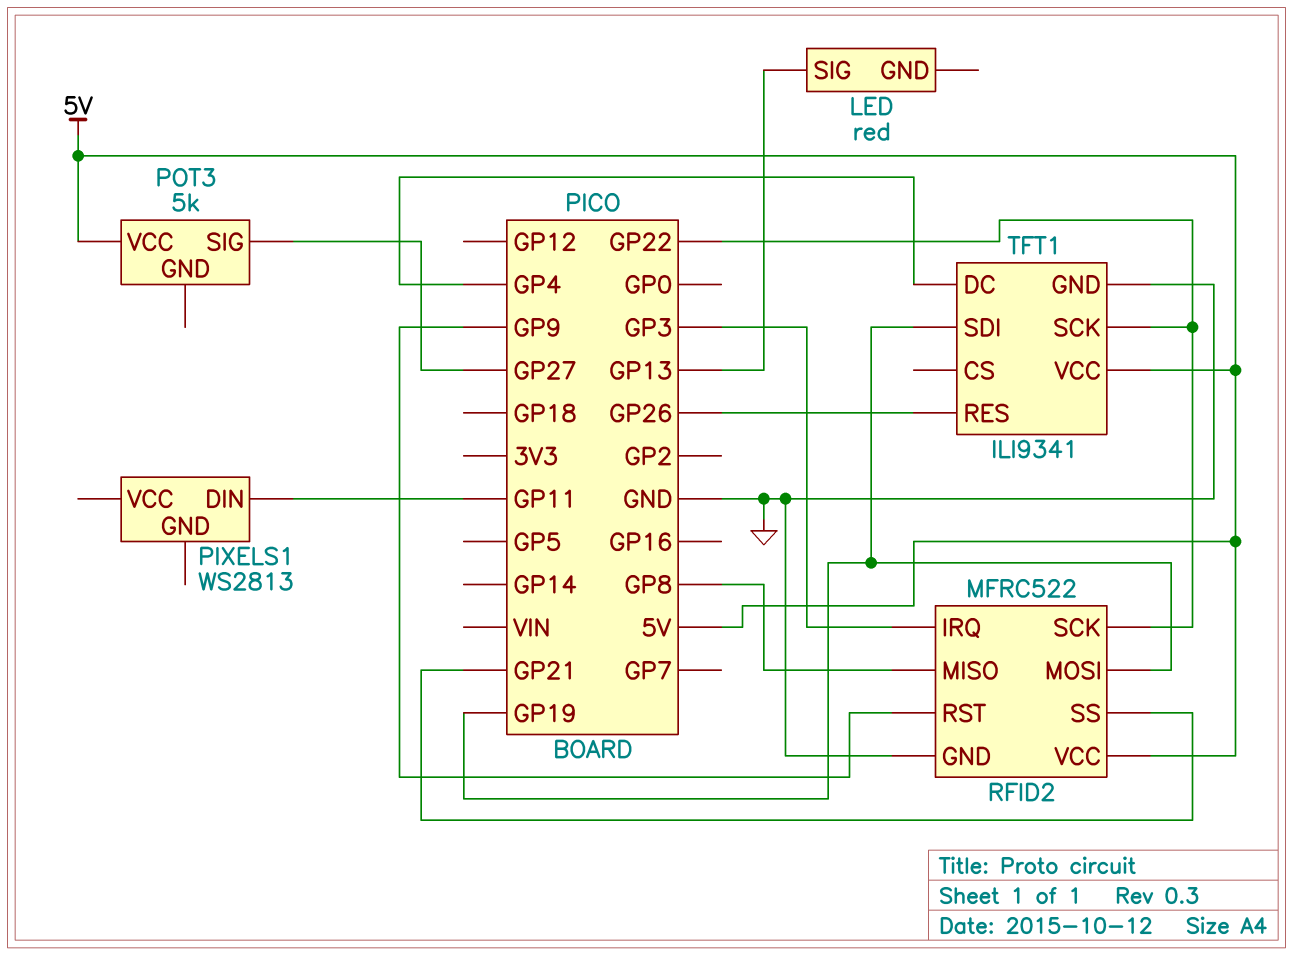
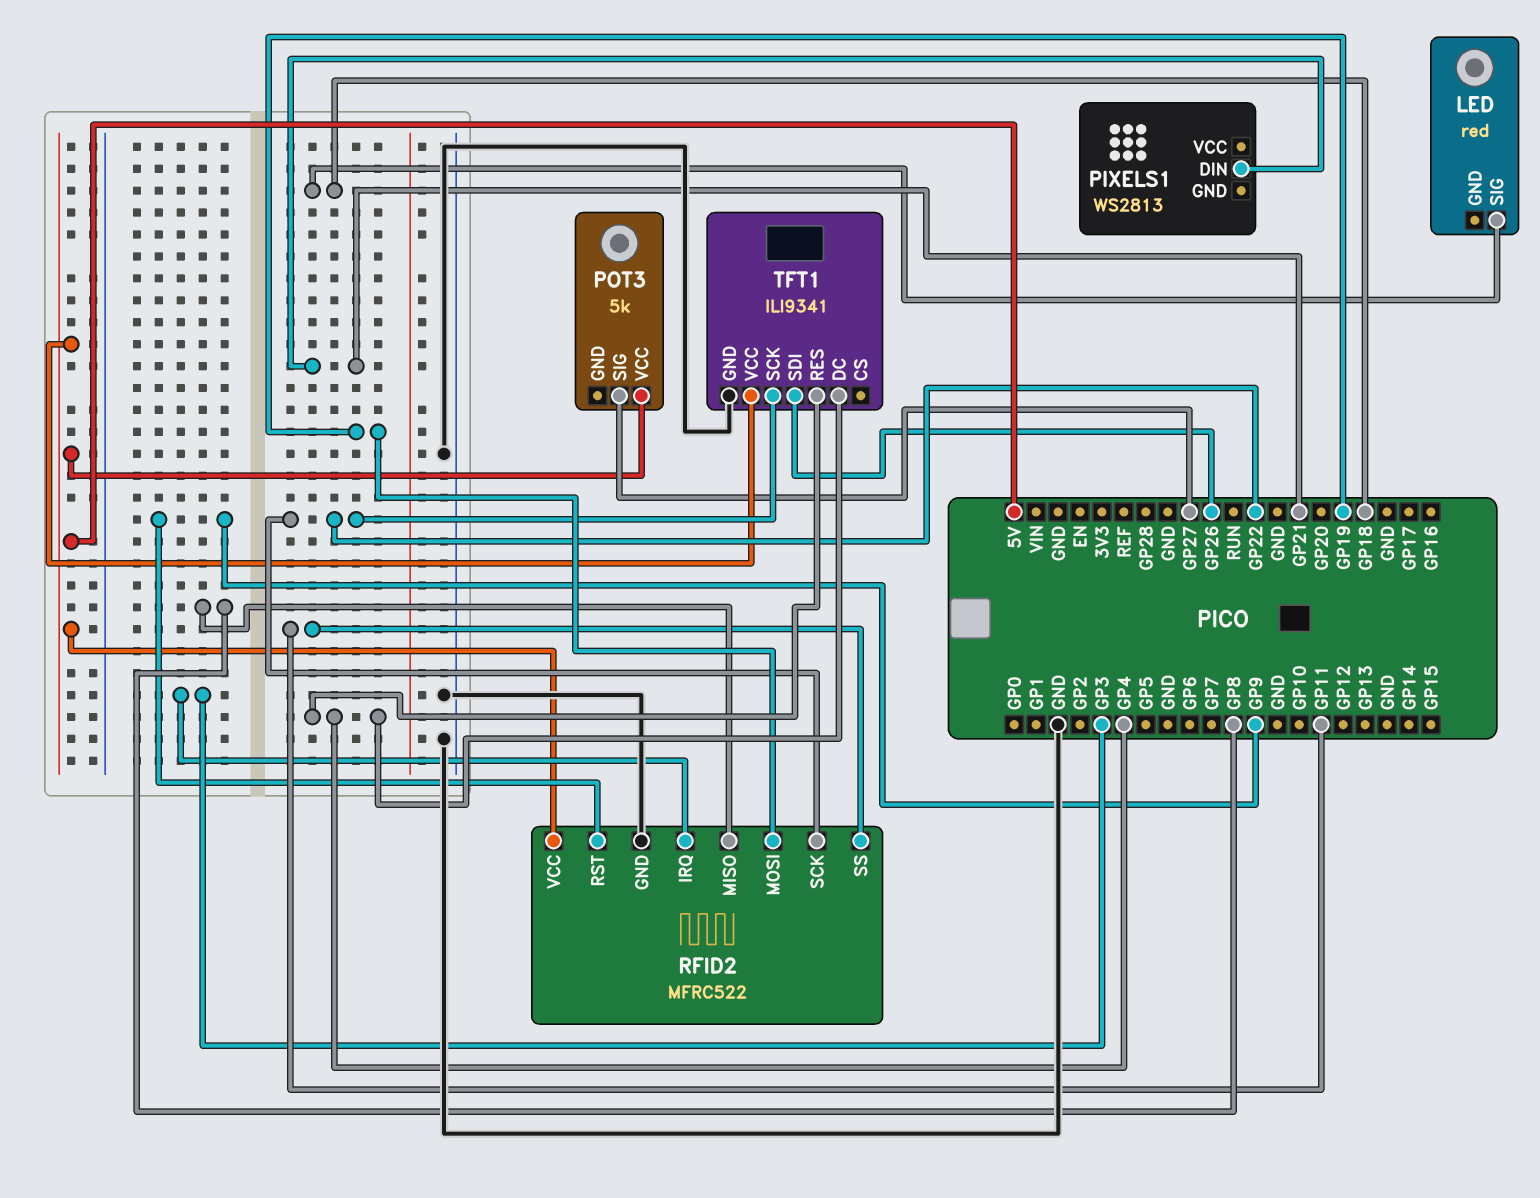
LED pin SIG: GP13 -> GP18
PIXELS1 pin DIN: GP11 -> GP21
RFID2 pin SS: GP21 -> GP11
TFT1 pin RES: GP26 -> GP4
TFT1 pin SDI: GP19 -> GP26

